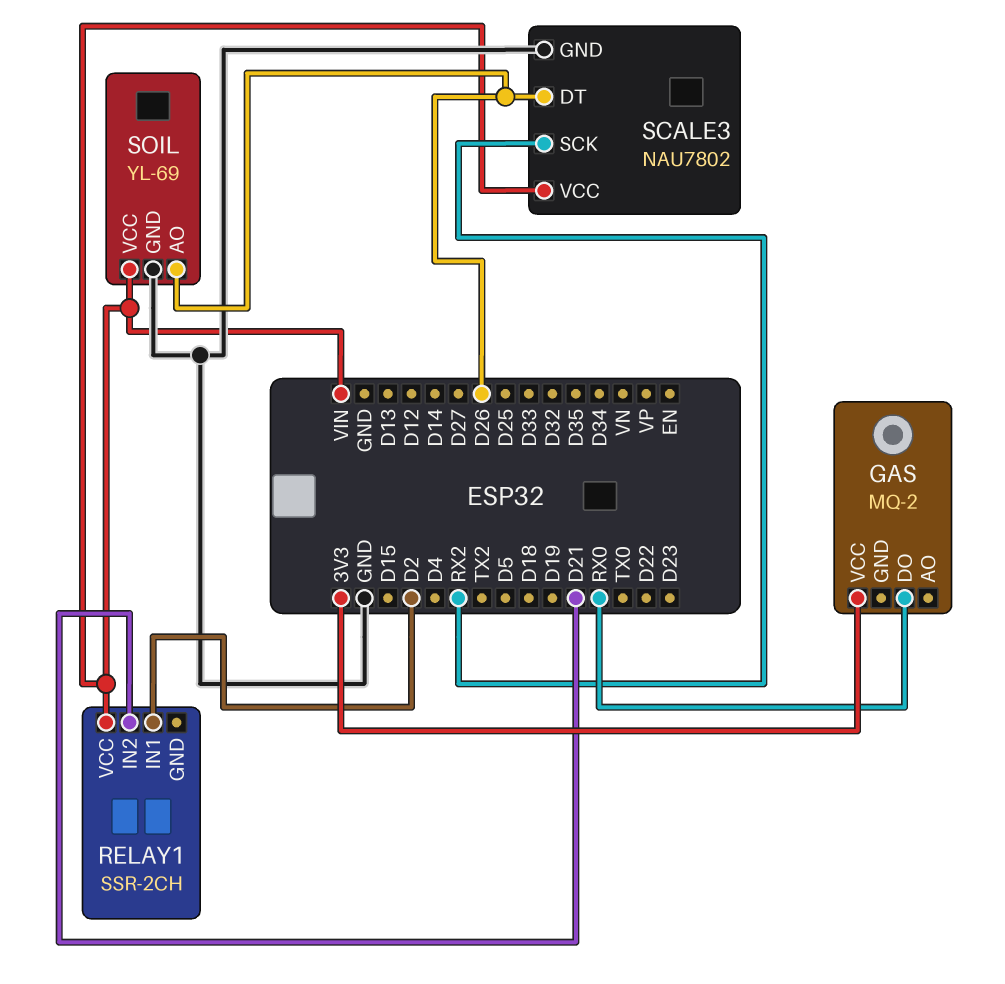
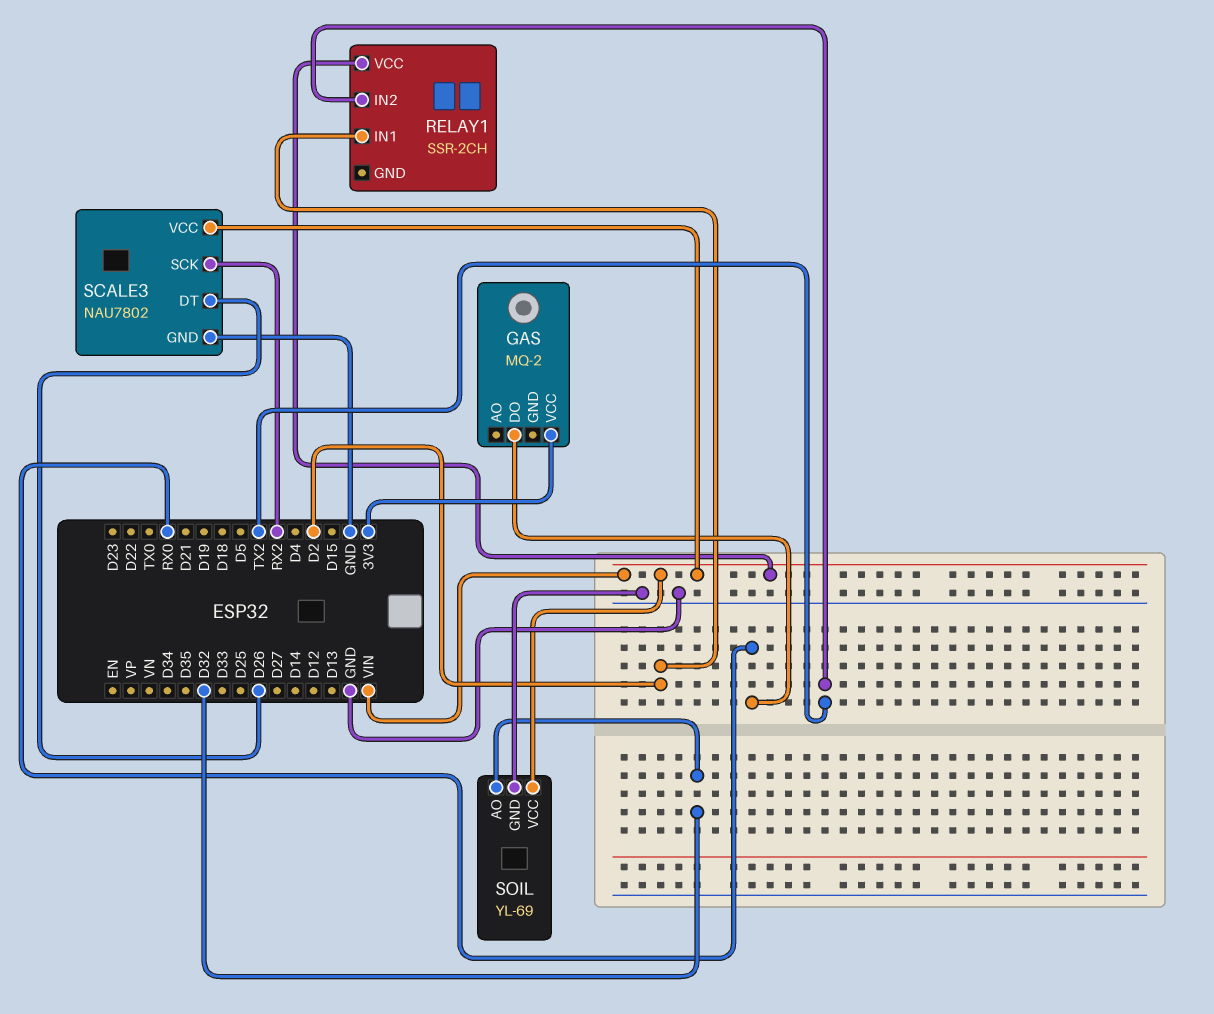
RELAY1 pin IN2: D21 -> TX2
SOIL pin AO: D26 -> D32

